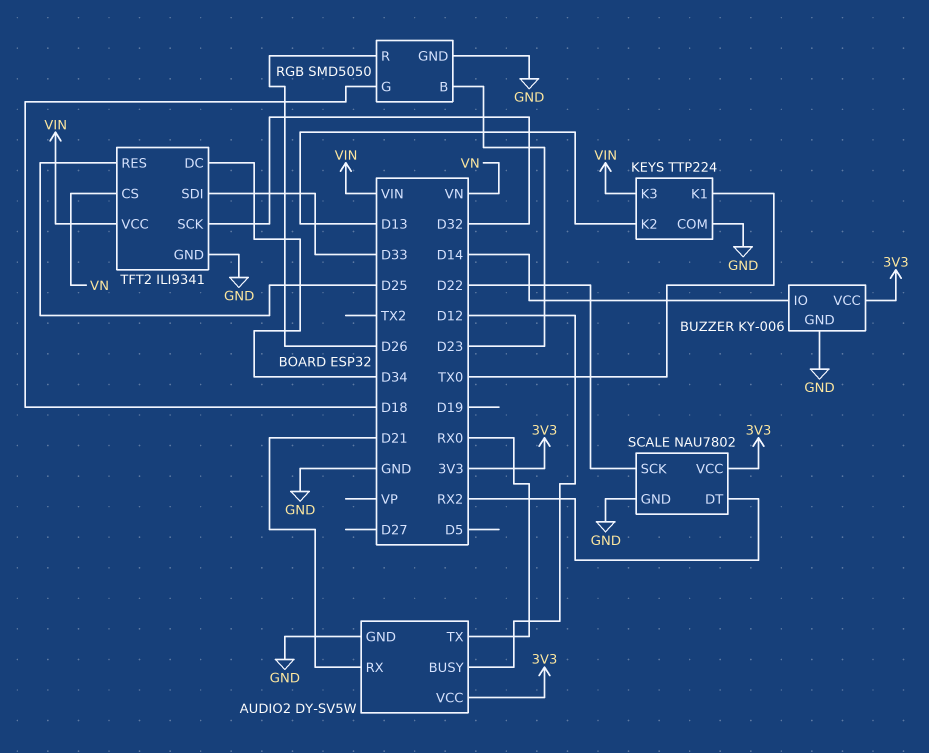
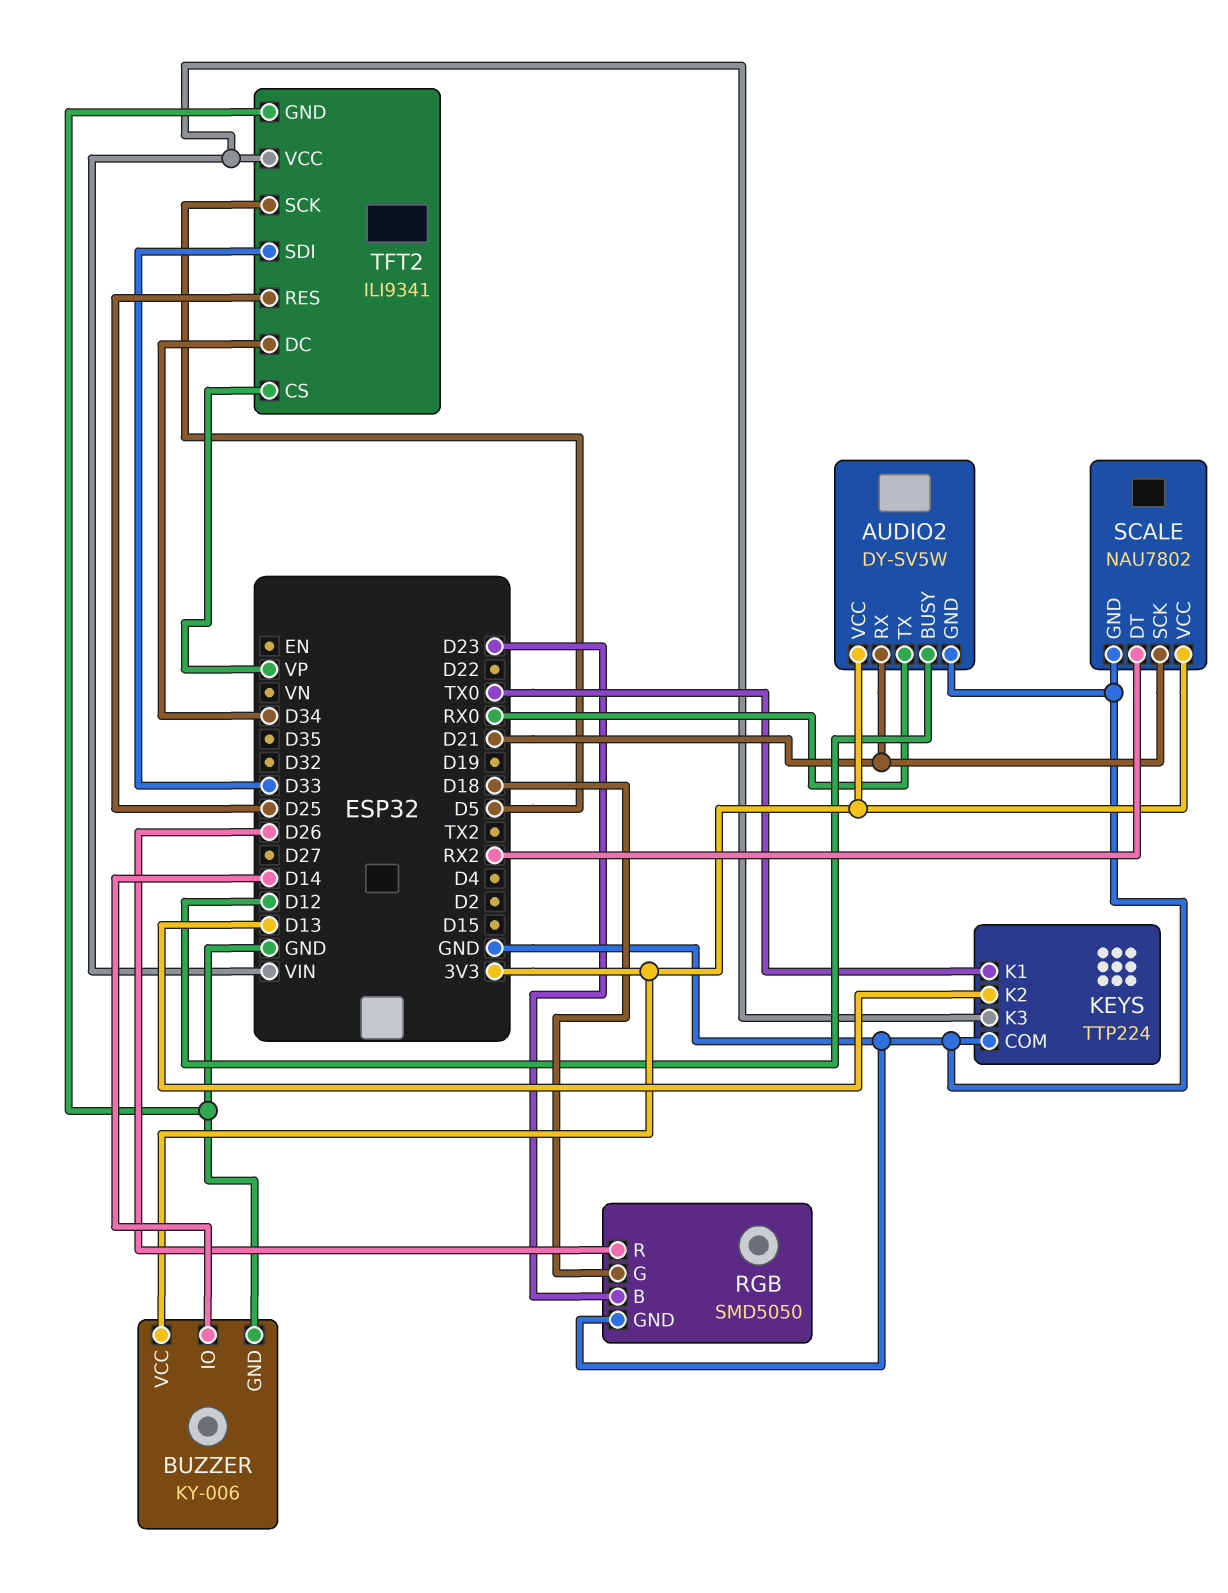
SCALE pin SCK: D22 -> D21
TFT2 pin CS: VN -> VP
TFT2 pin SCK: D32 -> D5

